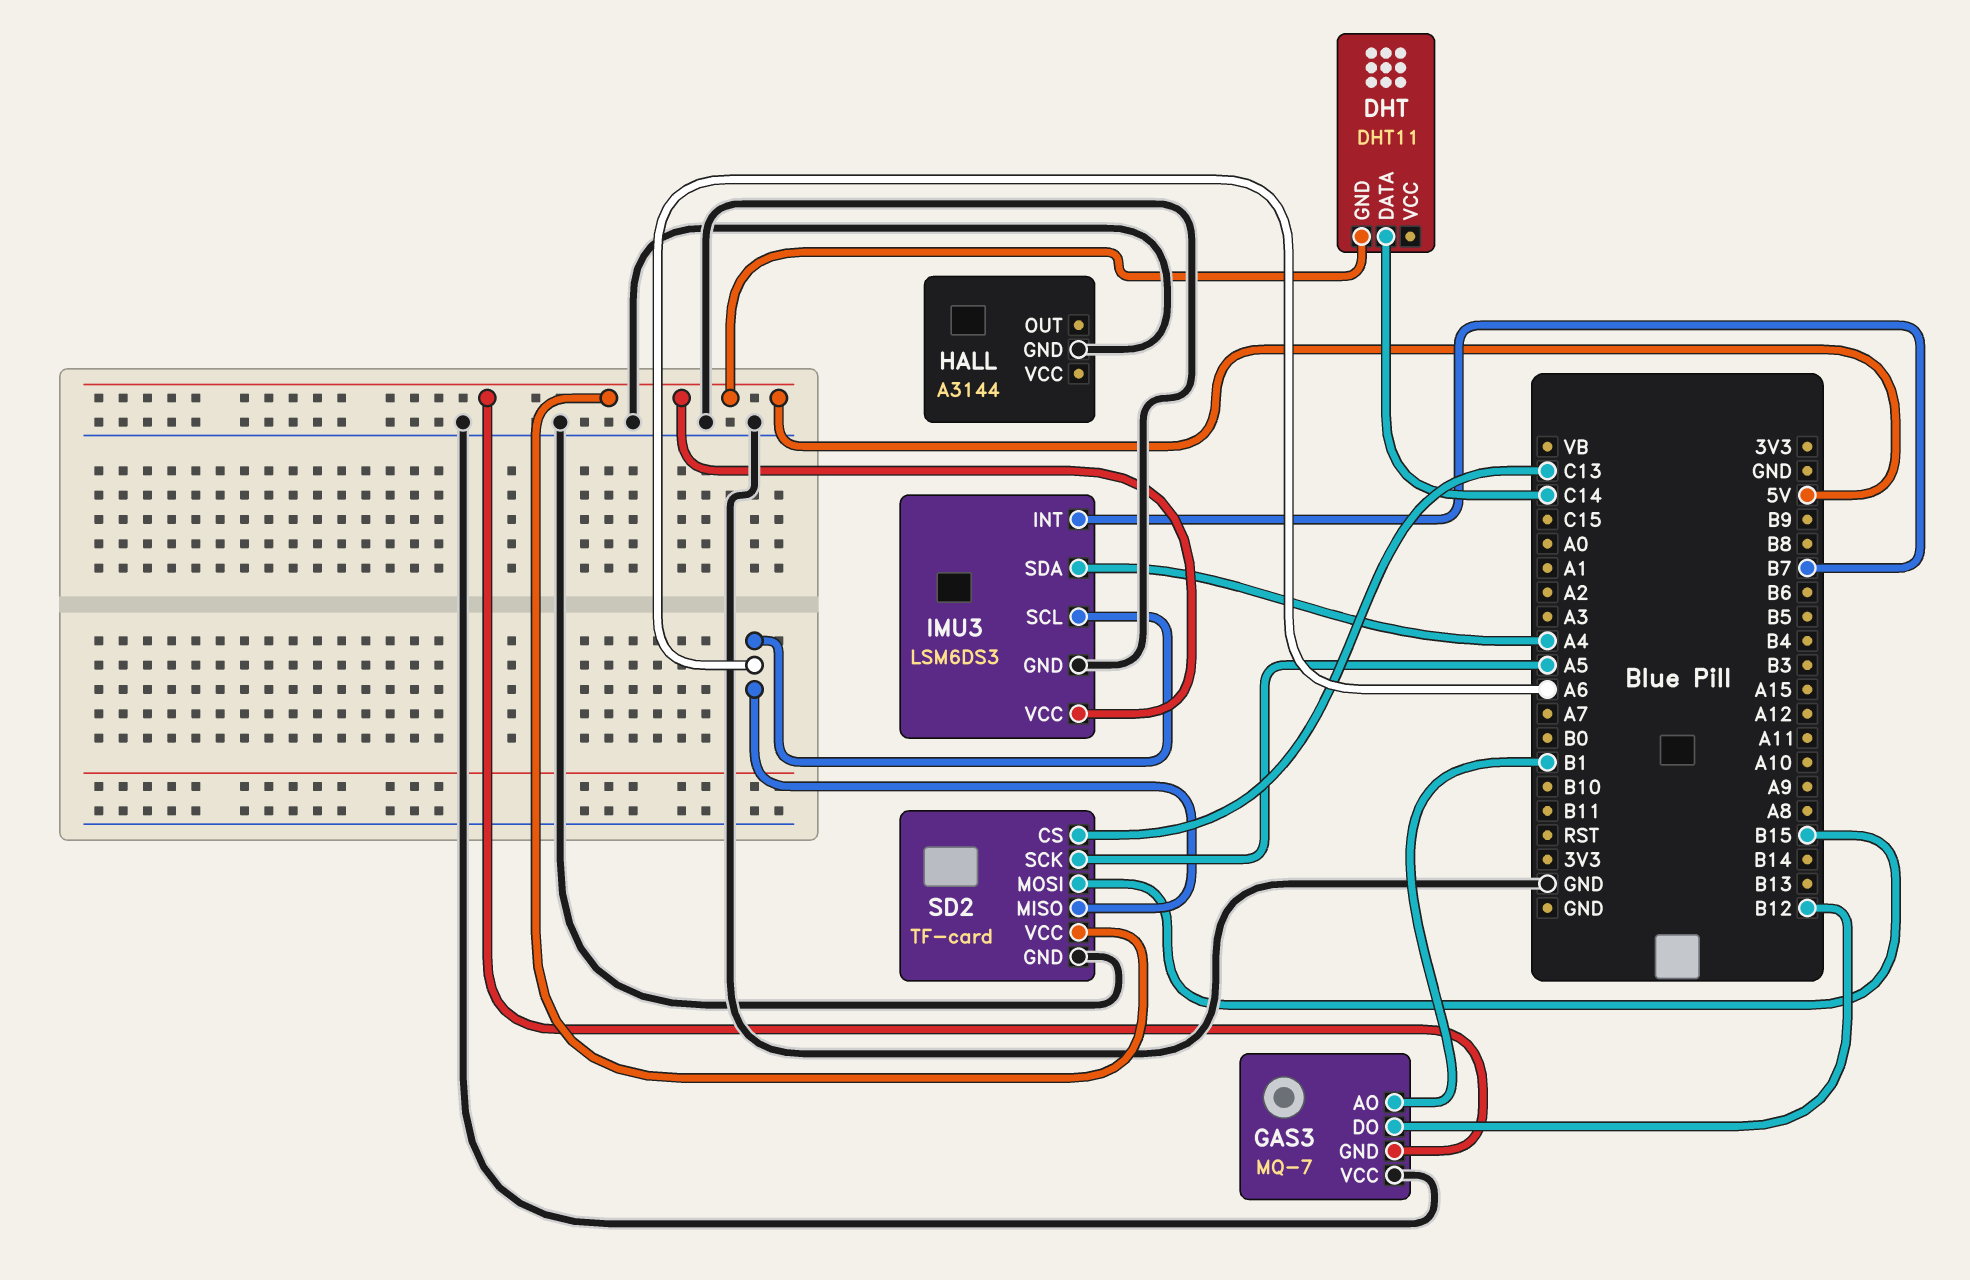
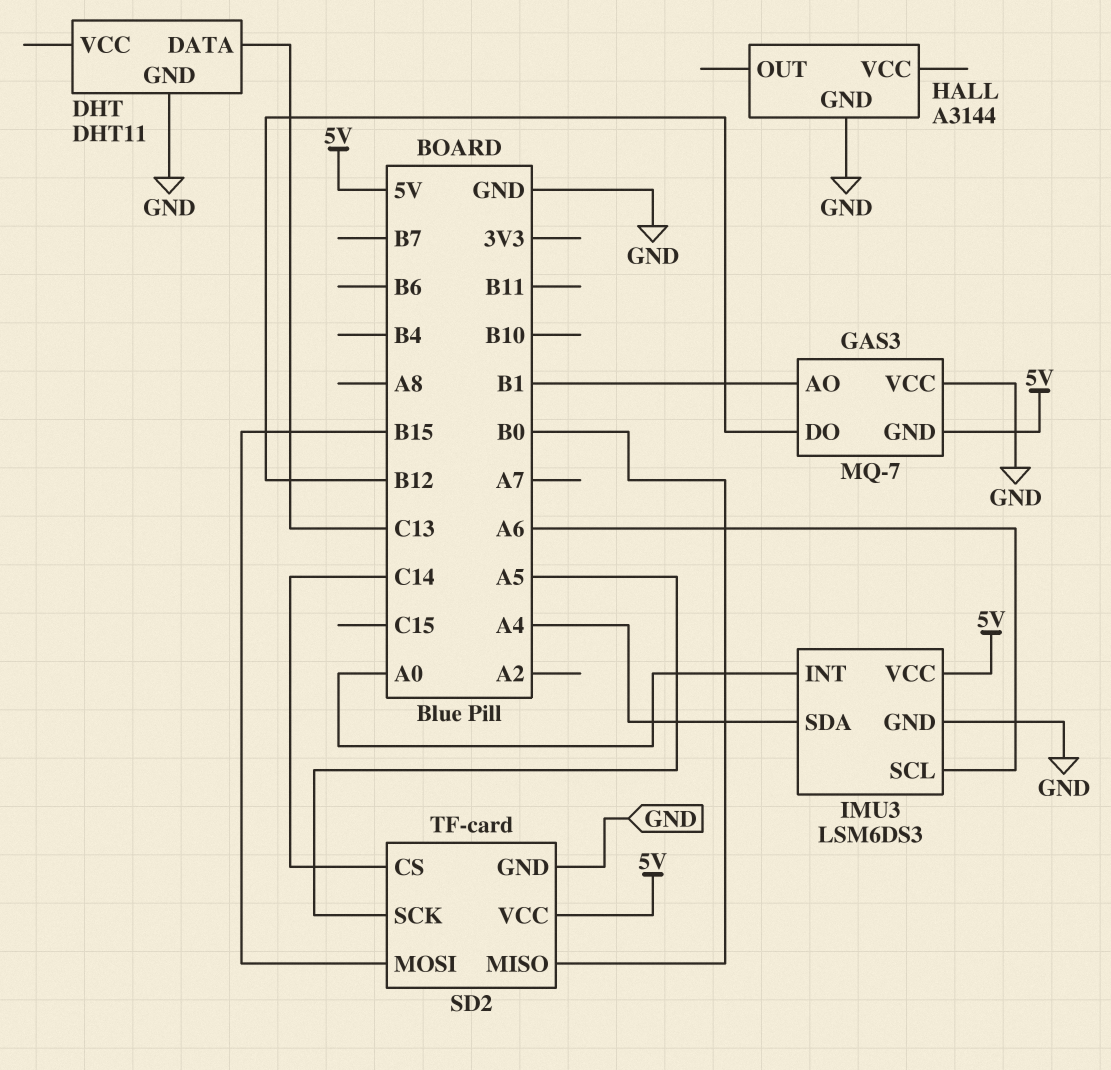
DHT pin DATA: C14 -> C13
DHT pin GND: 5V -> GND
IMU3 pin INT: B7 -> A0
SD2 pin CS: C13 -> C14
SD2 pin MISO: A6 -> B0

